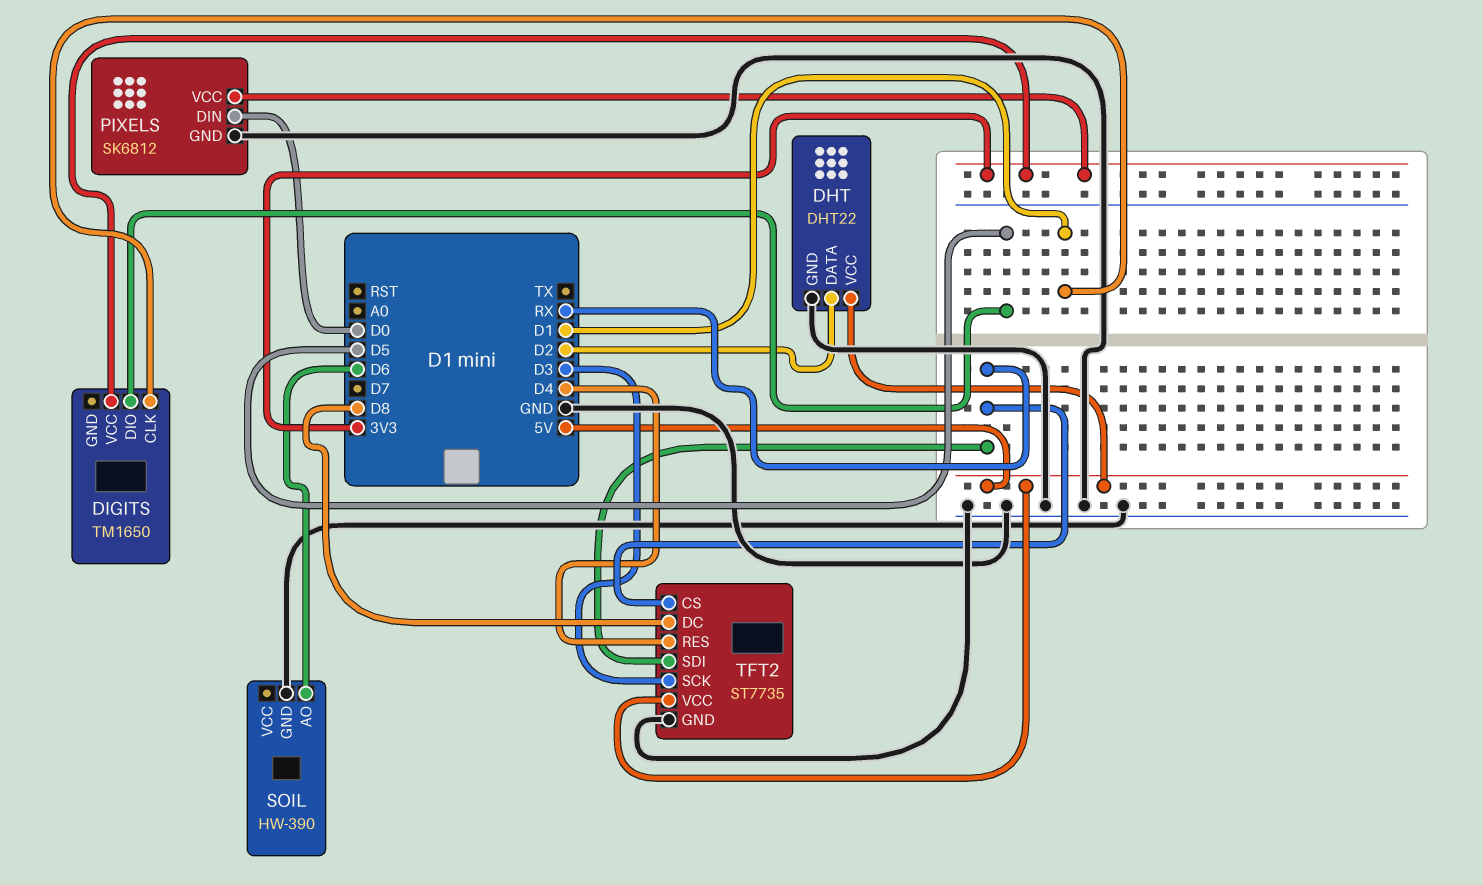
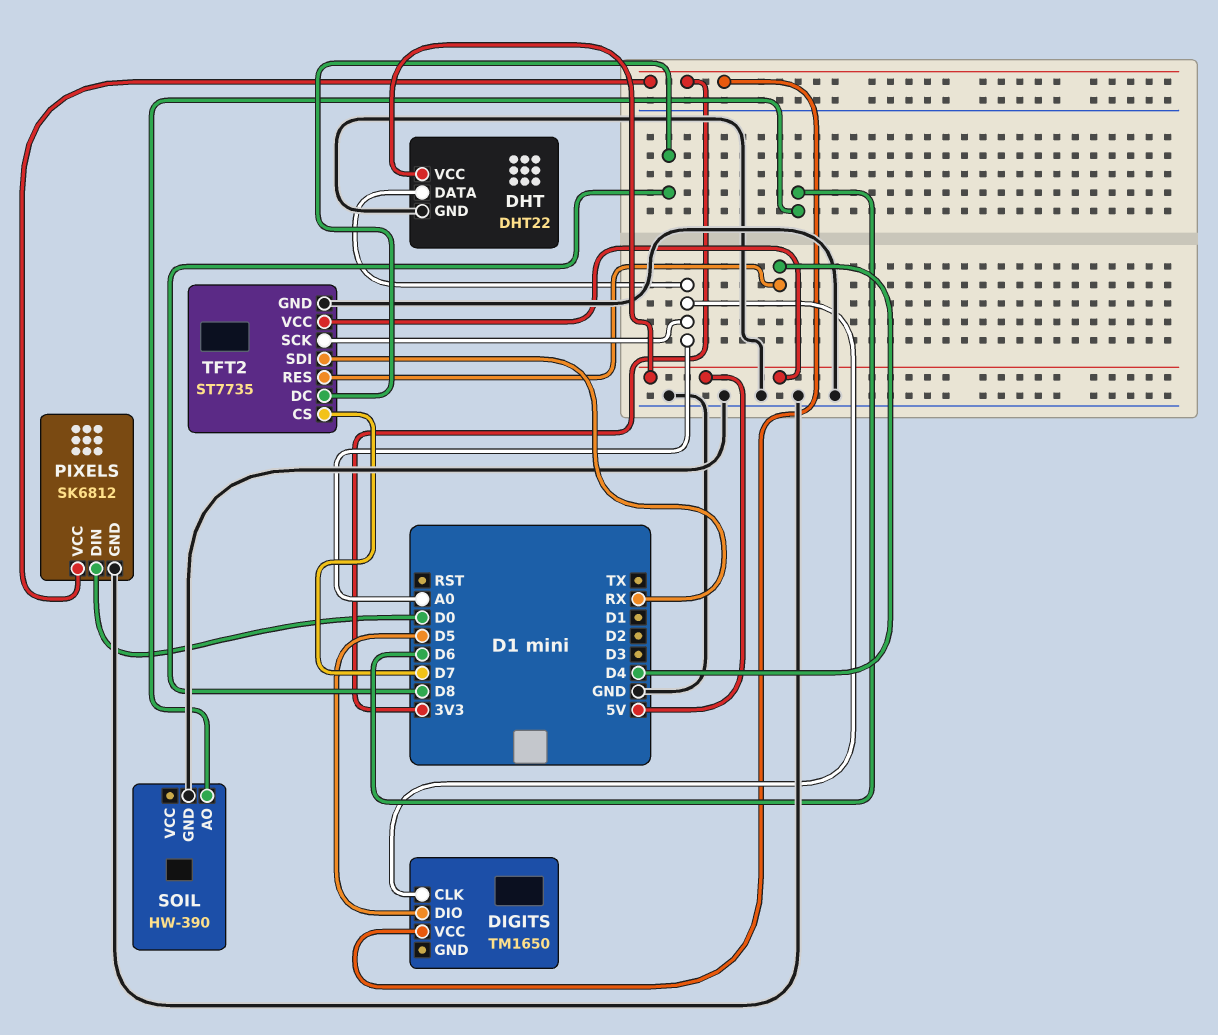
DHT pin DATA: D2 -> A0
DIGITS pin CLK: D1 -> A0
TFT2 pin CS: RX -> D7
TFT2 pin SCK: D3 -> A0

